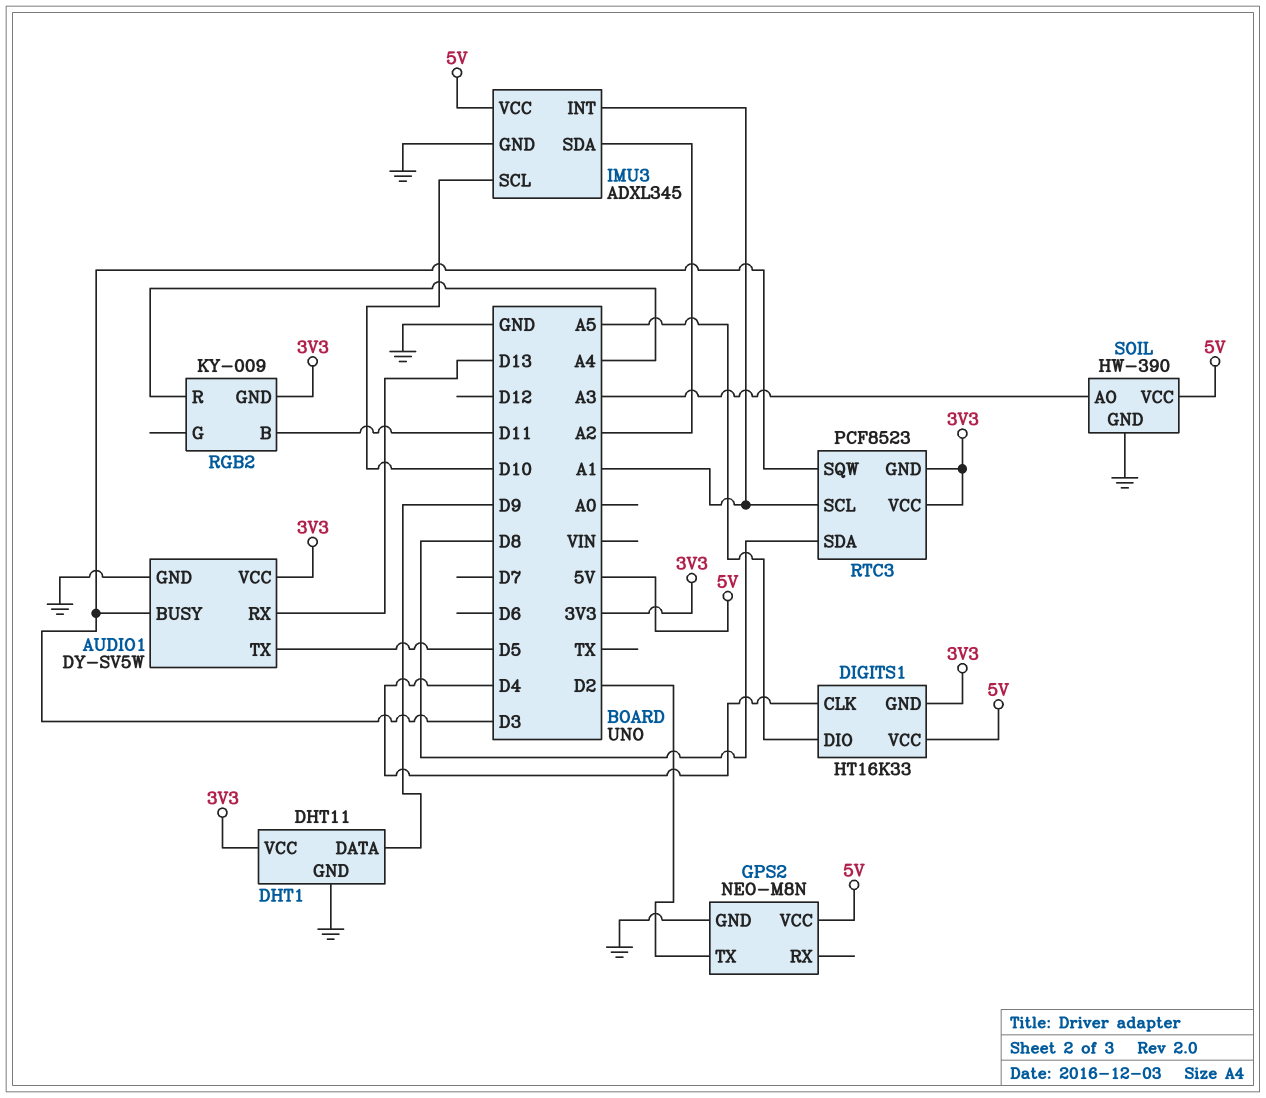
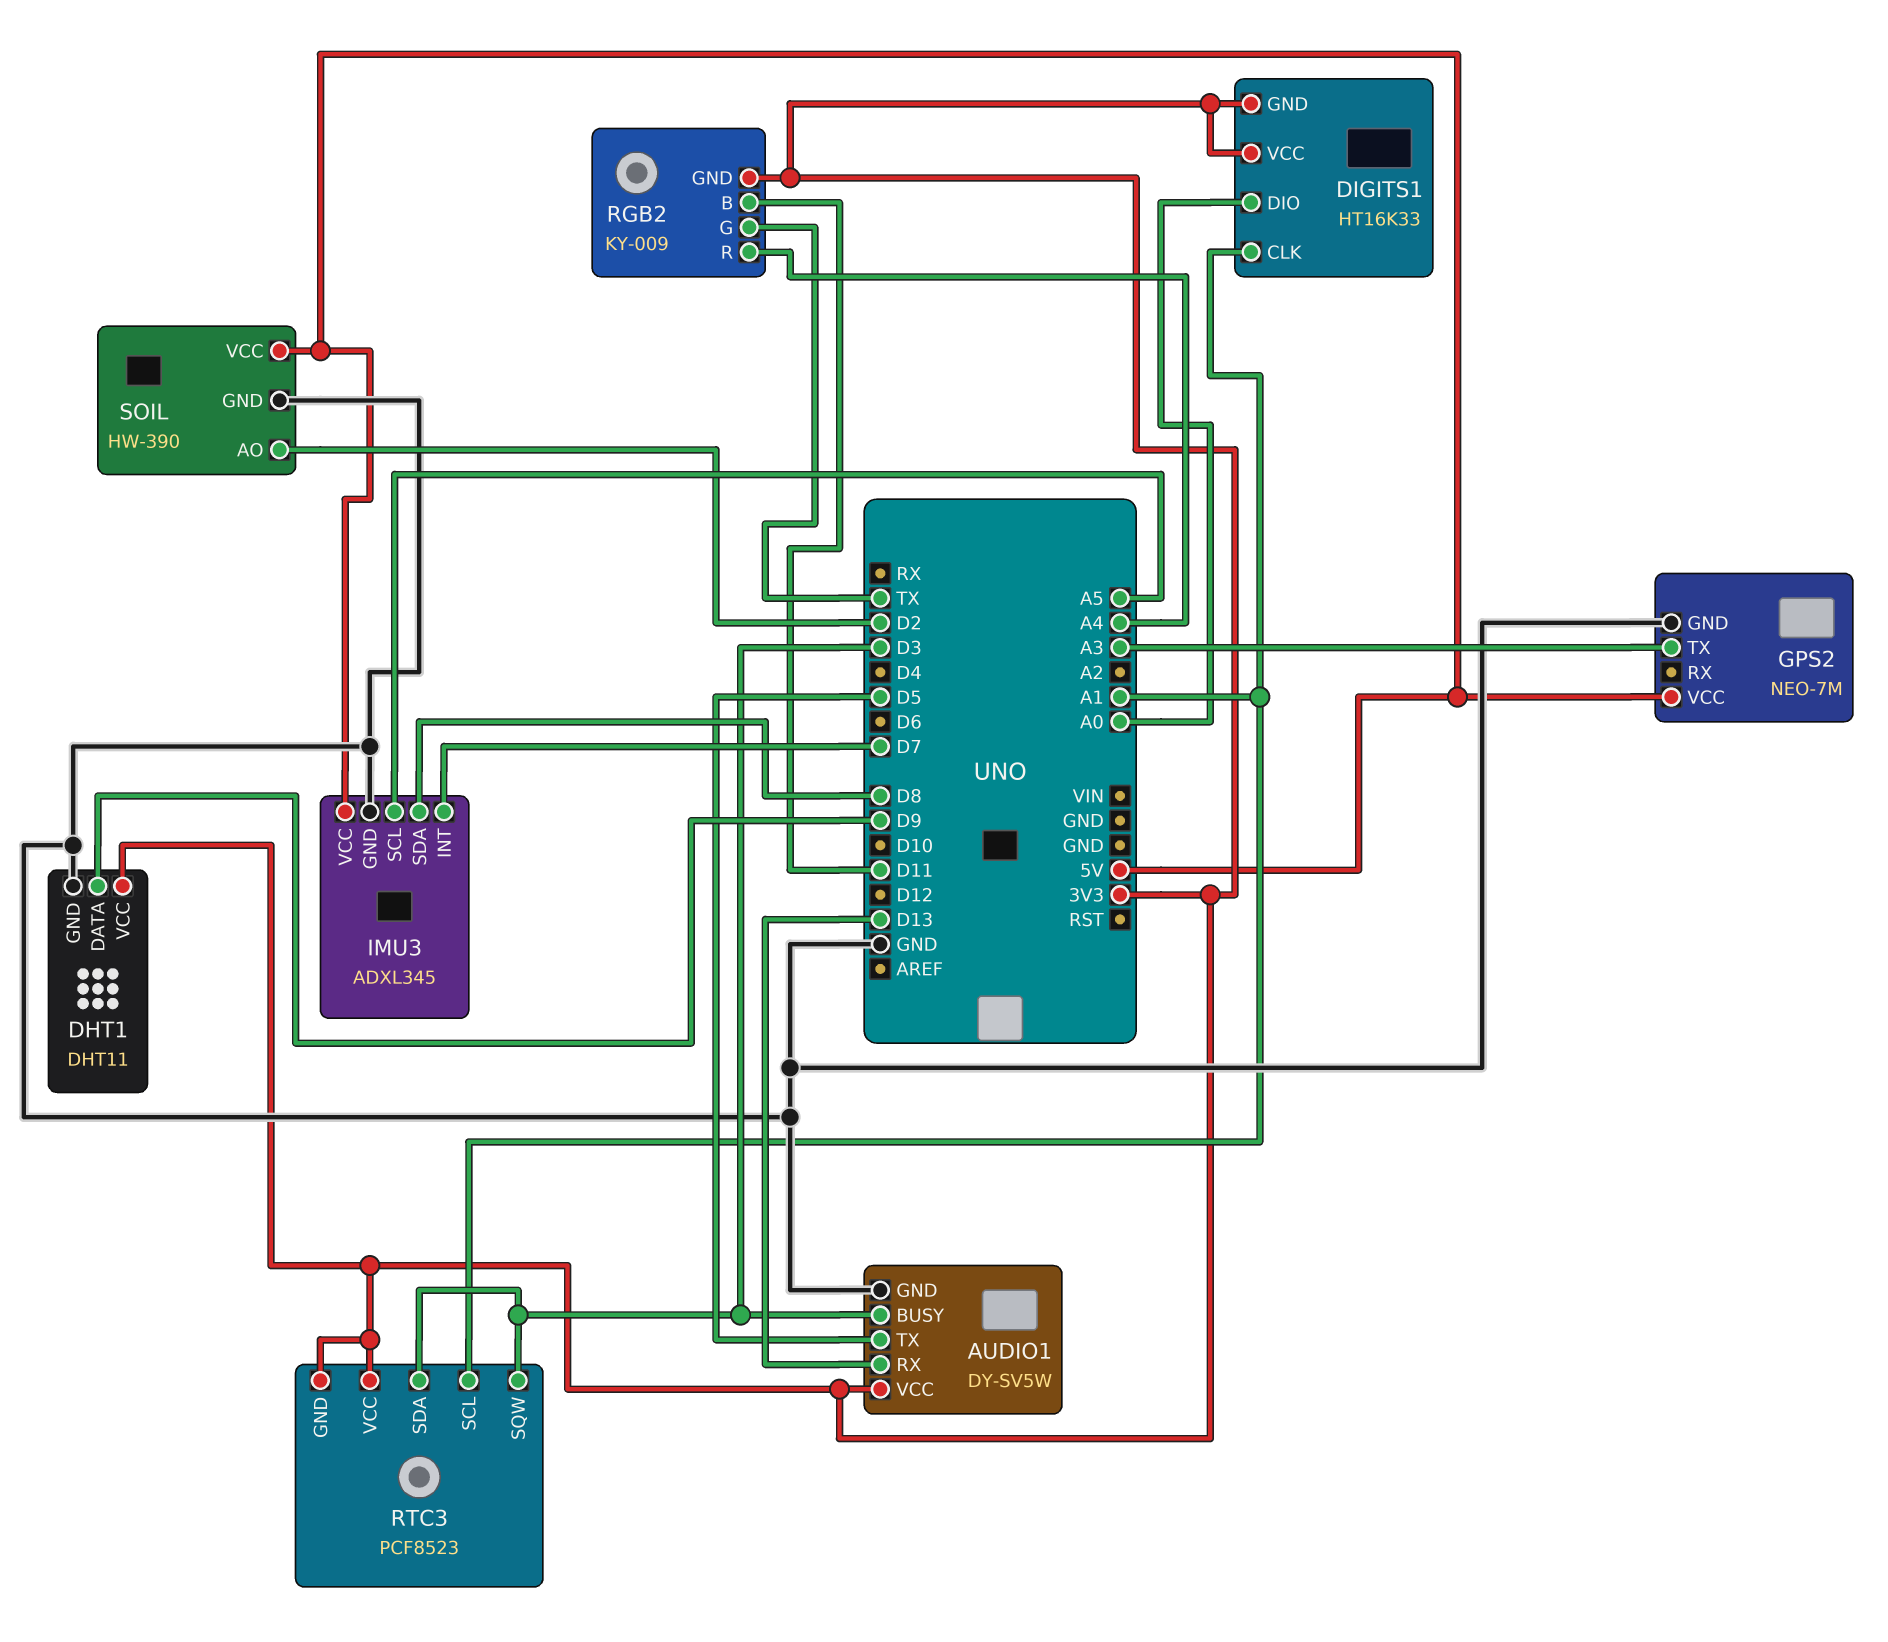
DIGITS1 pin CLK: D4 -> A1
DIGITS1 pin DIO: A5 -> A0
DIGITS1 pin VCC: 5V -> 3V3
GPS2: NEO-M8N -> NEO-7M
GPS2 pin TX: D2 -> A3
IMU3 pin INT: A1 -> D7
IMU3 pin SCL: D10 -> A5
IMU3 pin SDA: A2 -> D8
RGB2 pin G: none -> TX
RTC3 pin SDA: D8 -> D3
SOIL pin AO: A3 -> D2

